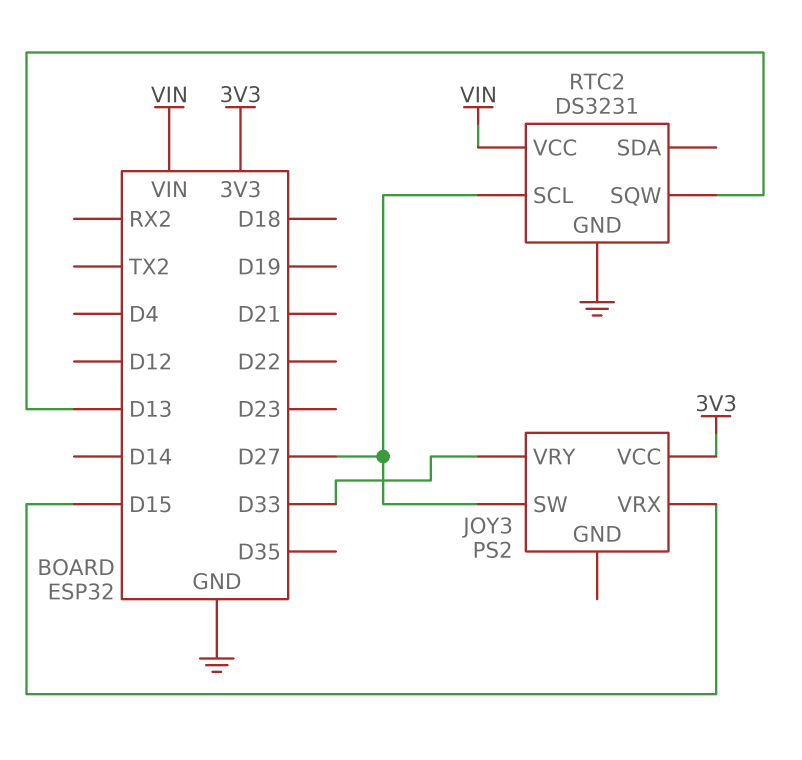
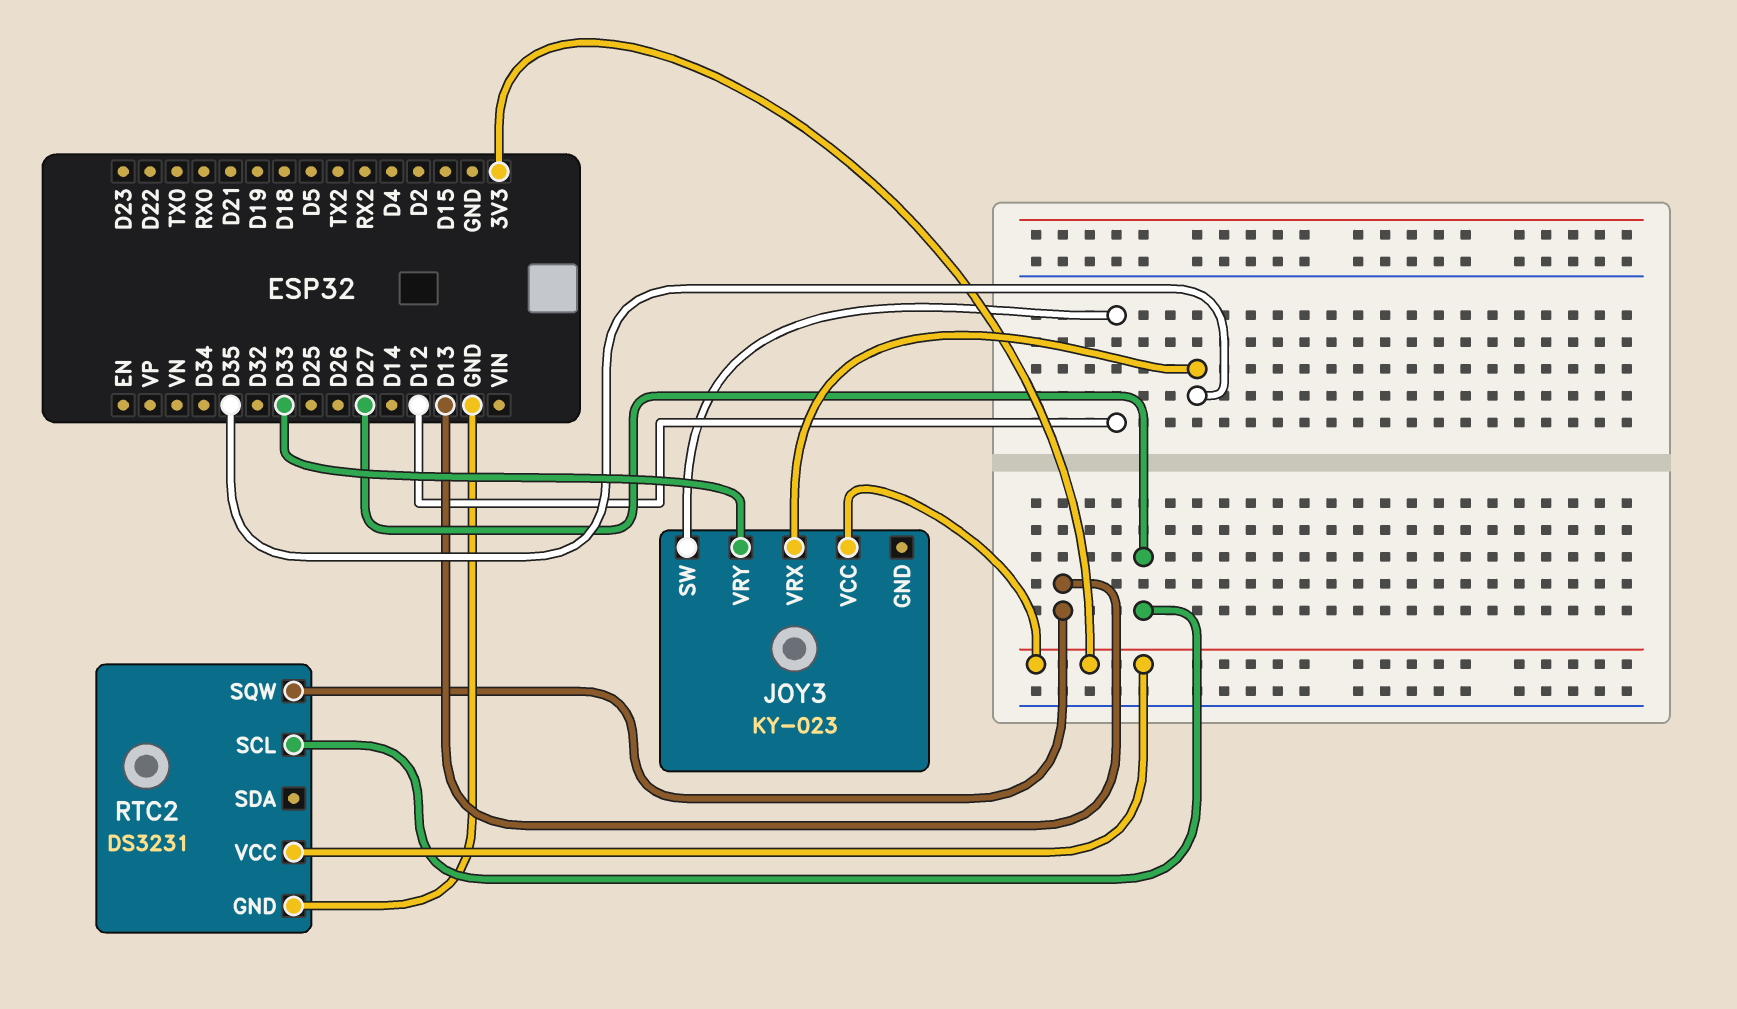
JOY3: PS2 -> KY-023
JOY3 pin SW: D27 -> D12
JOY3 pin VRX: D15 -> D35
RTC2 pin VCC: VIN -> 3V3

